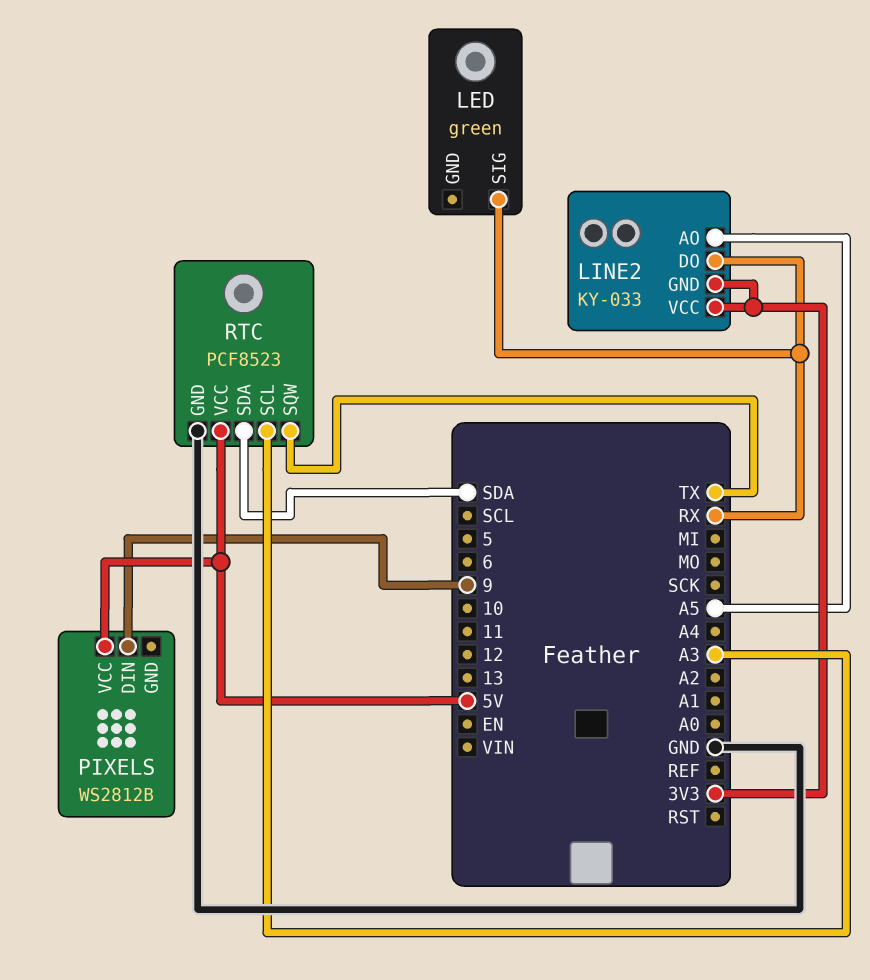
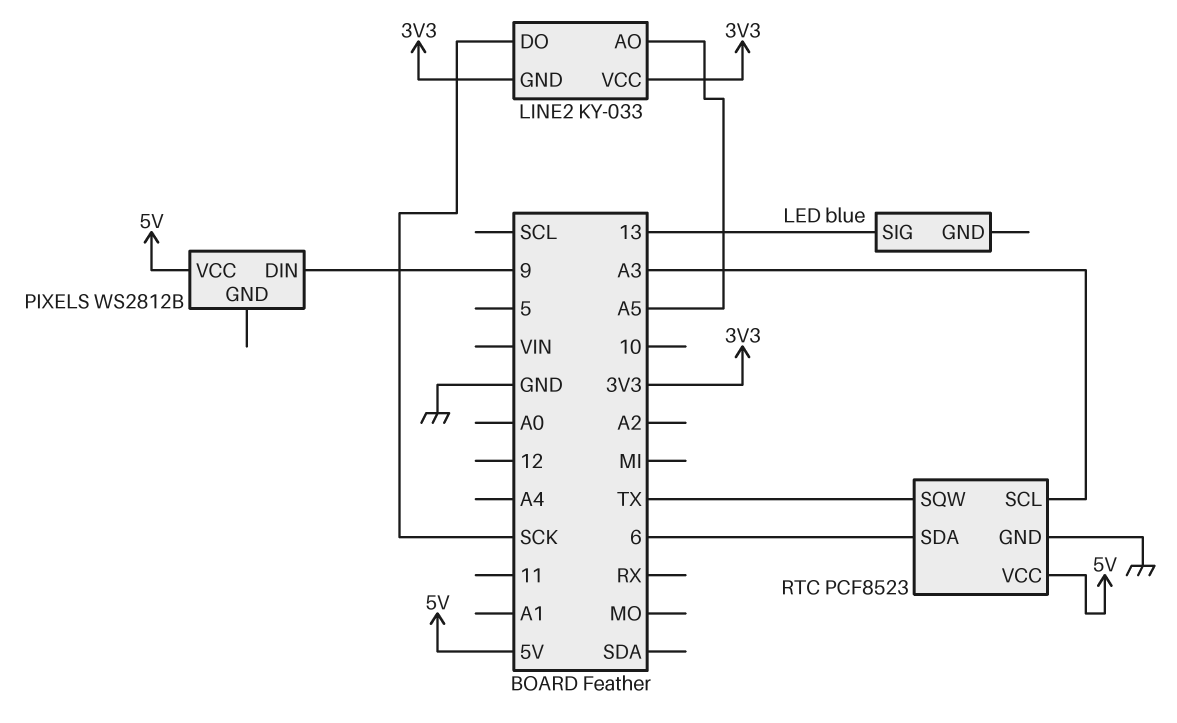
LED: green -> blue
LED pin SIG: RX -> 13
LINE2 pin DO: RX -> SCK
RTC pin SDA: SDA -> 6

